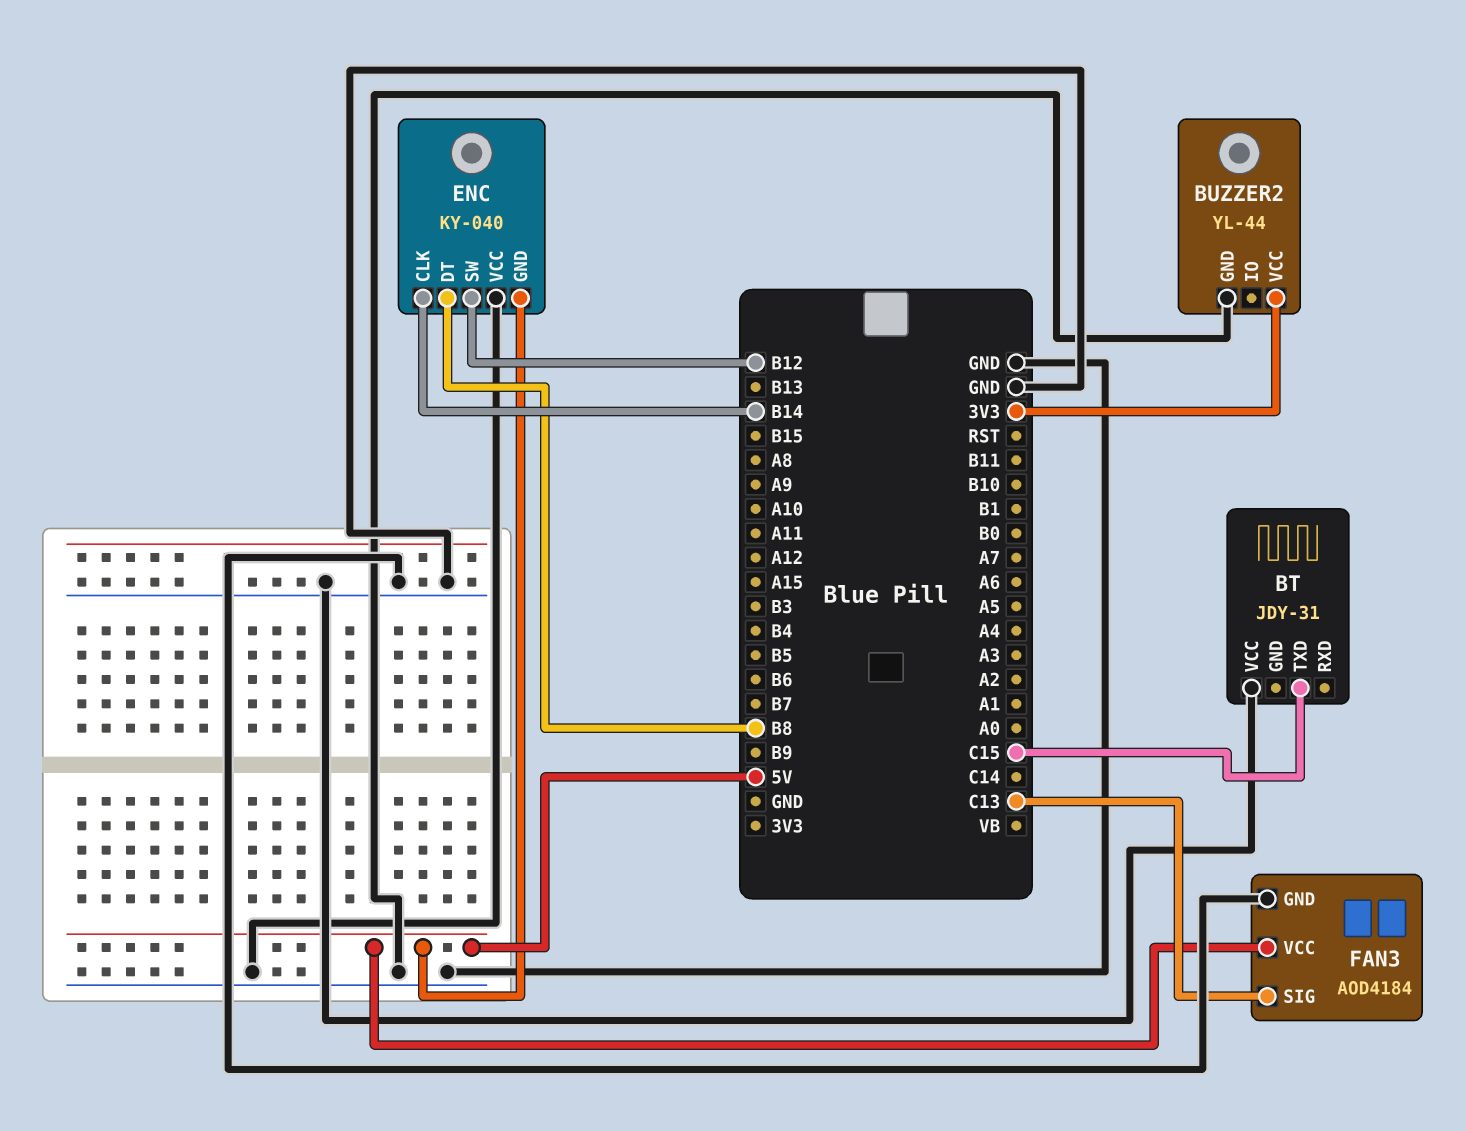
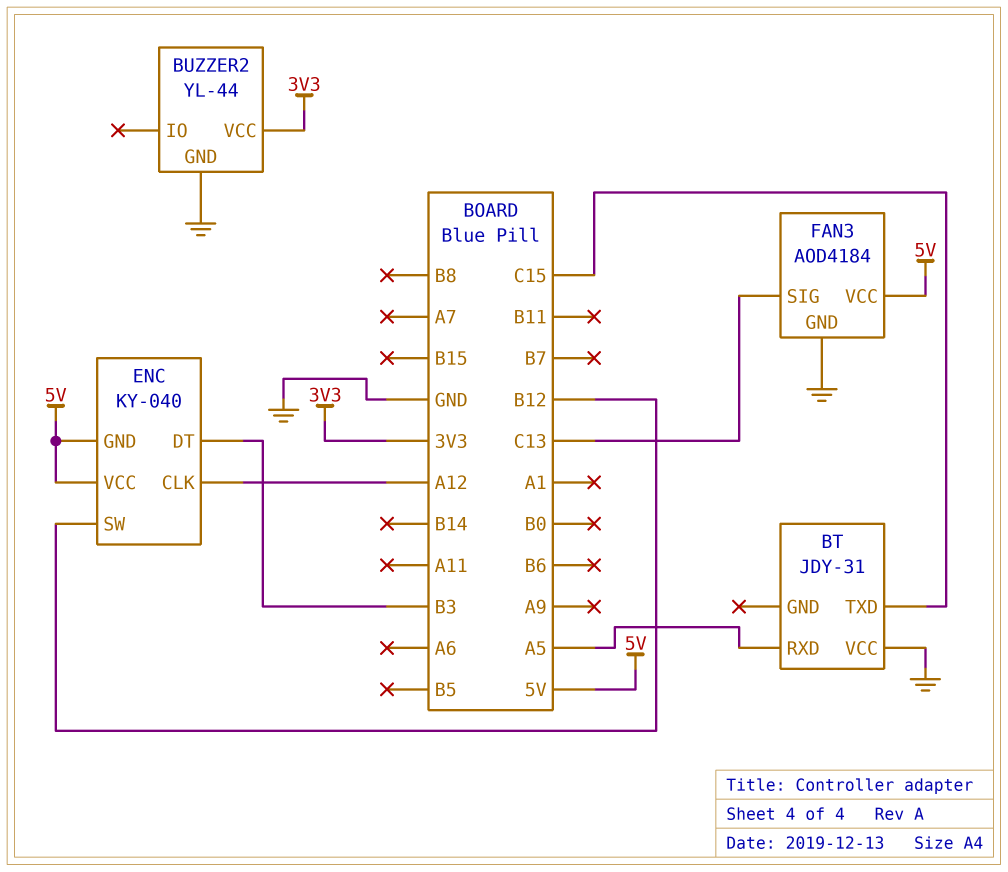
BT pin RXD: none -> A5
ENC pin CLK: B14 -> A12
ENC pin DT: B8 -> B3
ENC pin VCC: GND -> 5V

